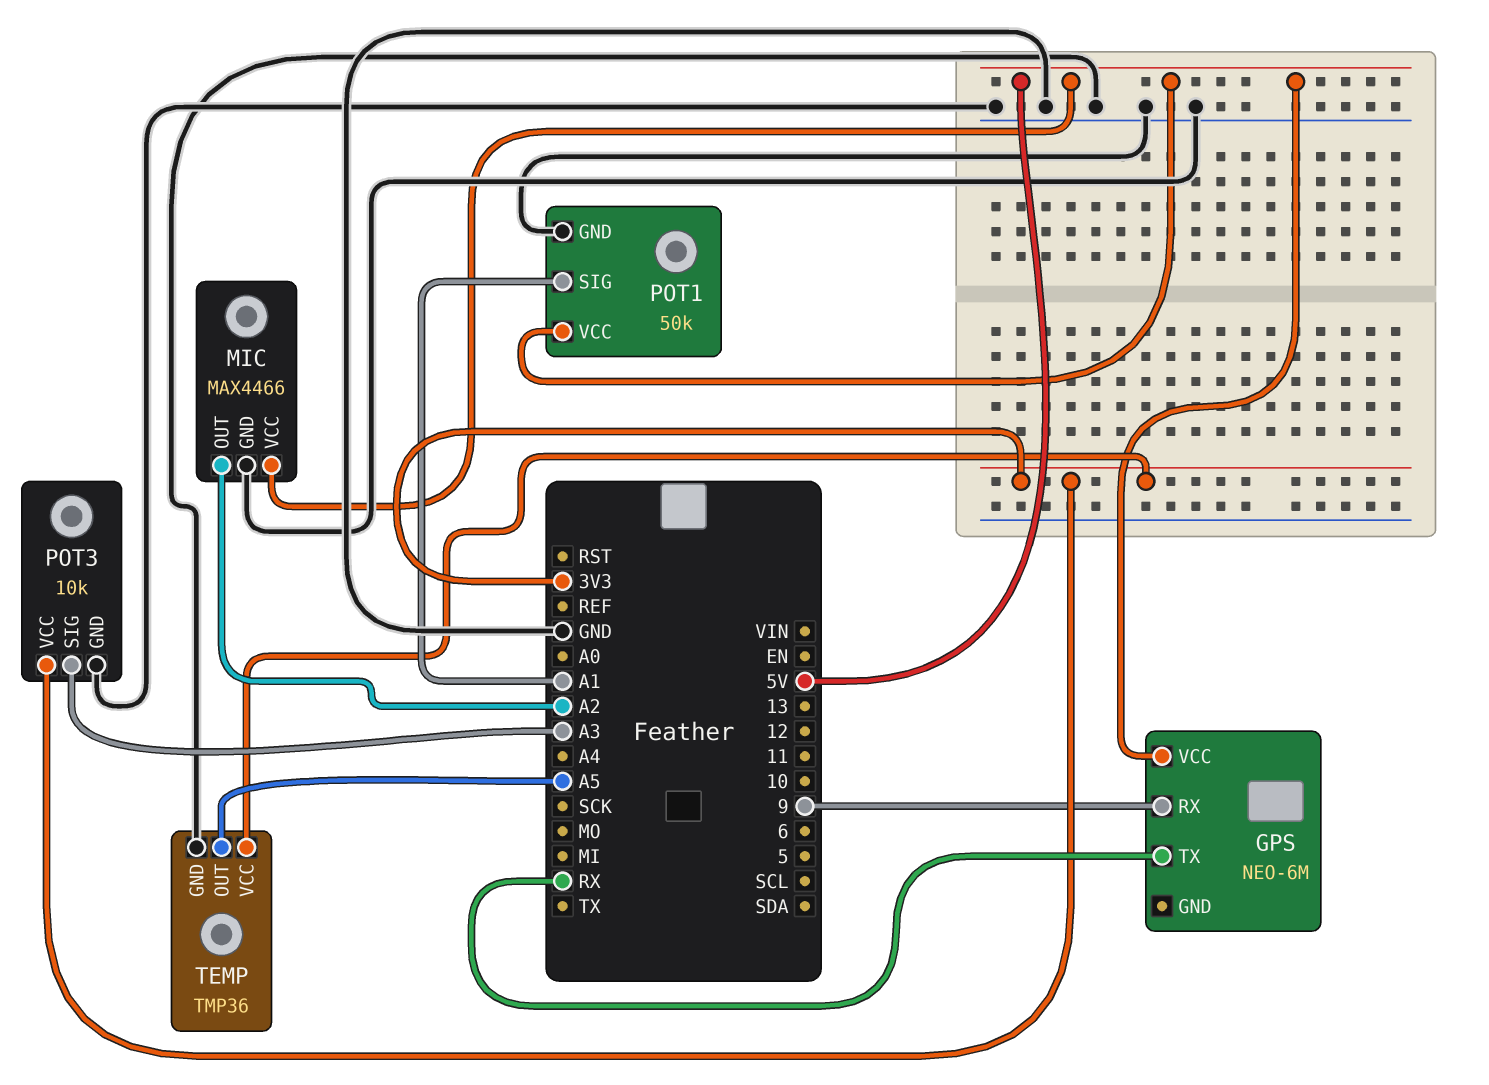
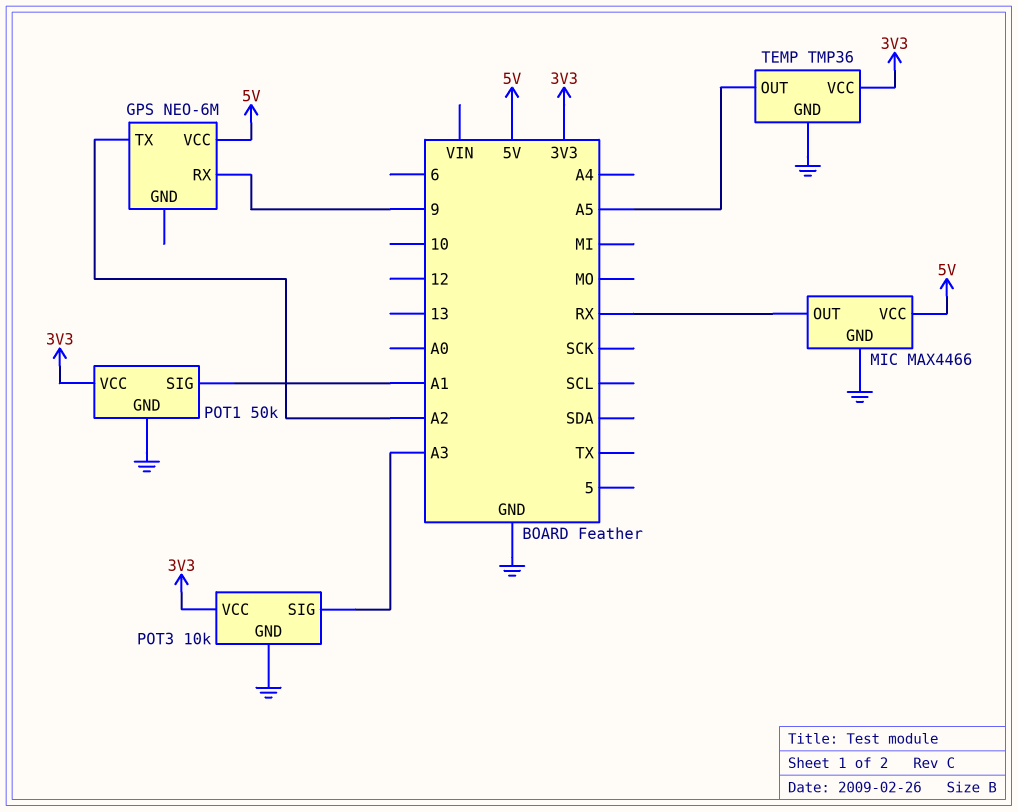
GPS pin TX: RX -> A2
MIC pin OUT: A2 -> RX
POT1 pin VCC: 5V -> 3V3

